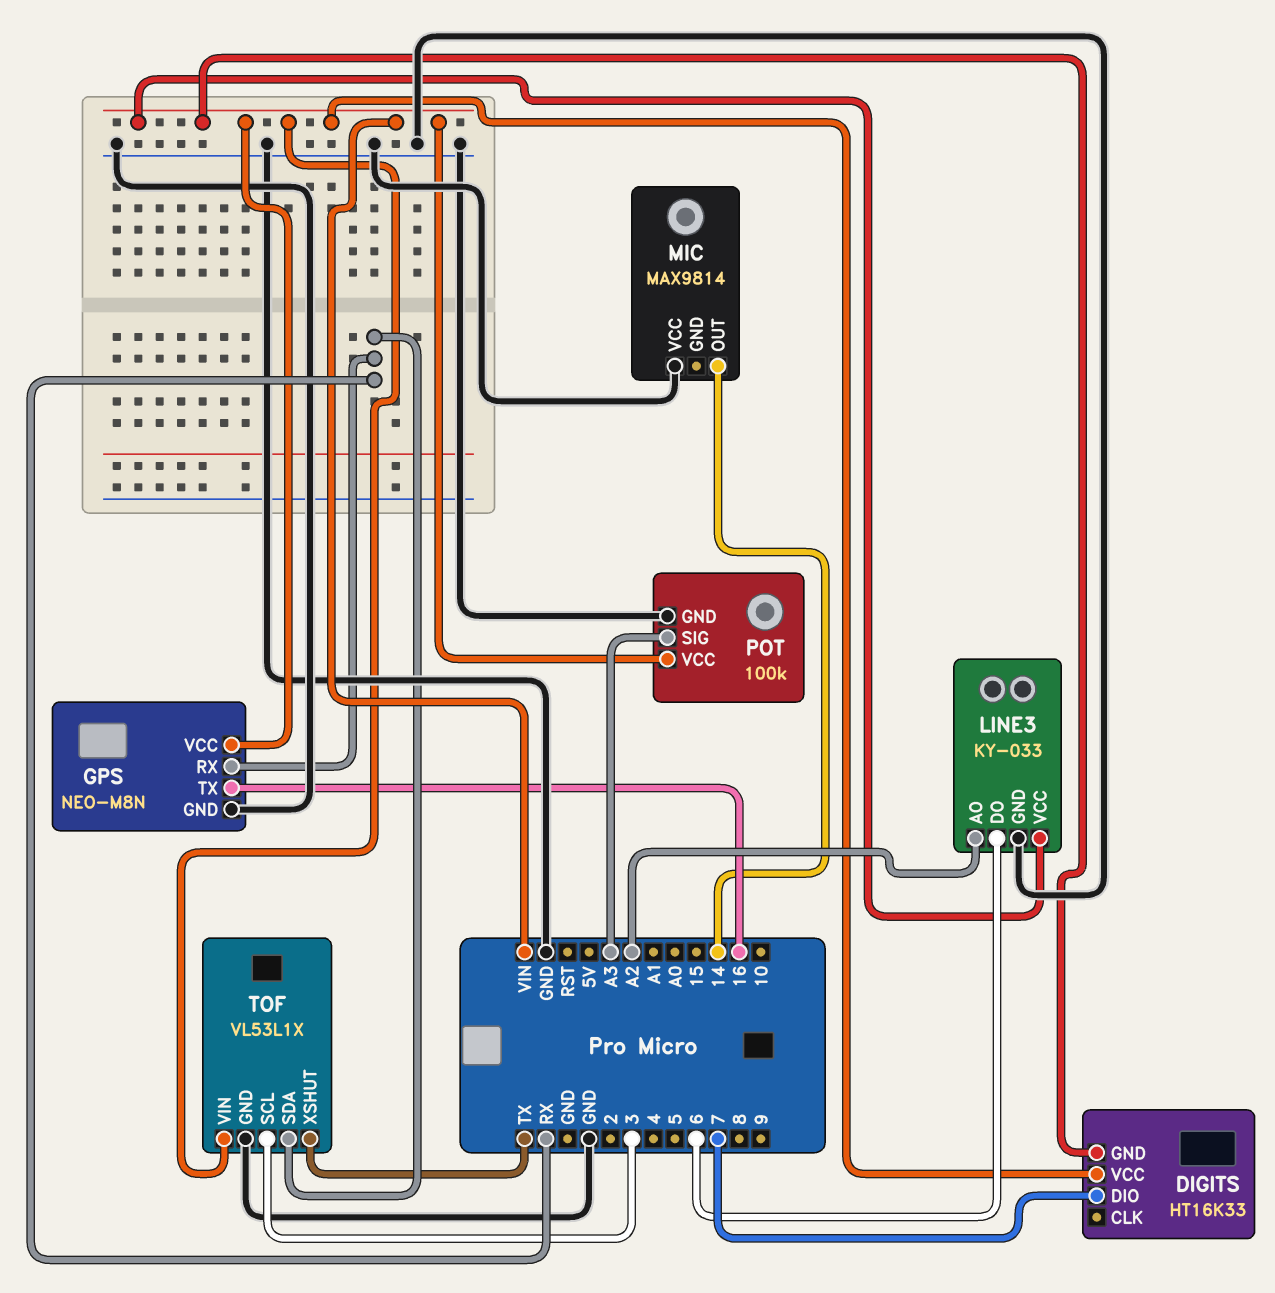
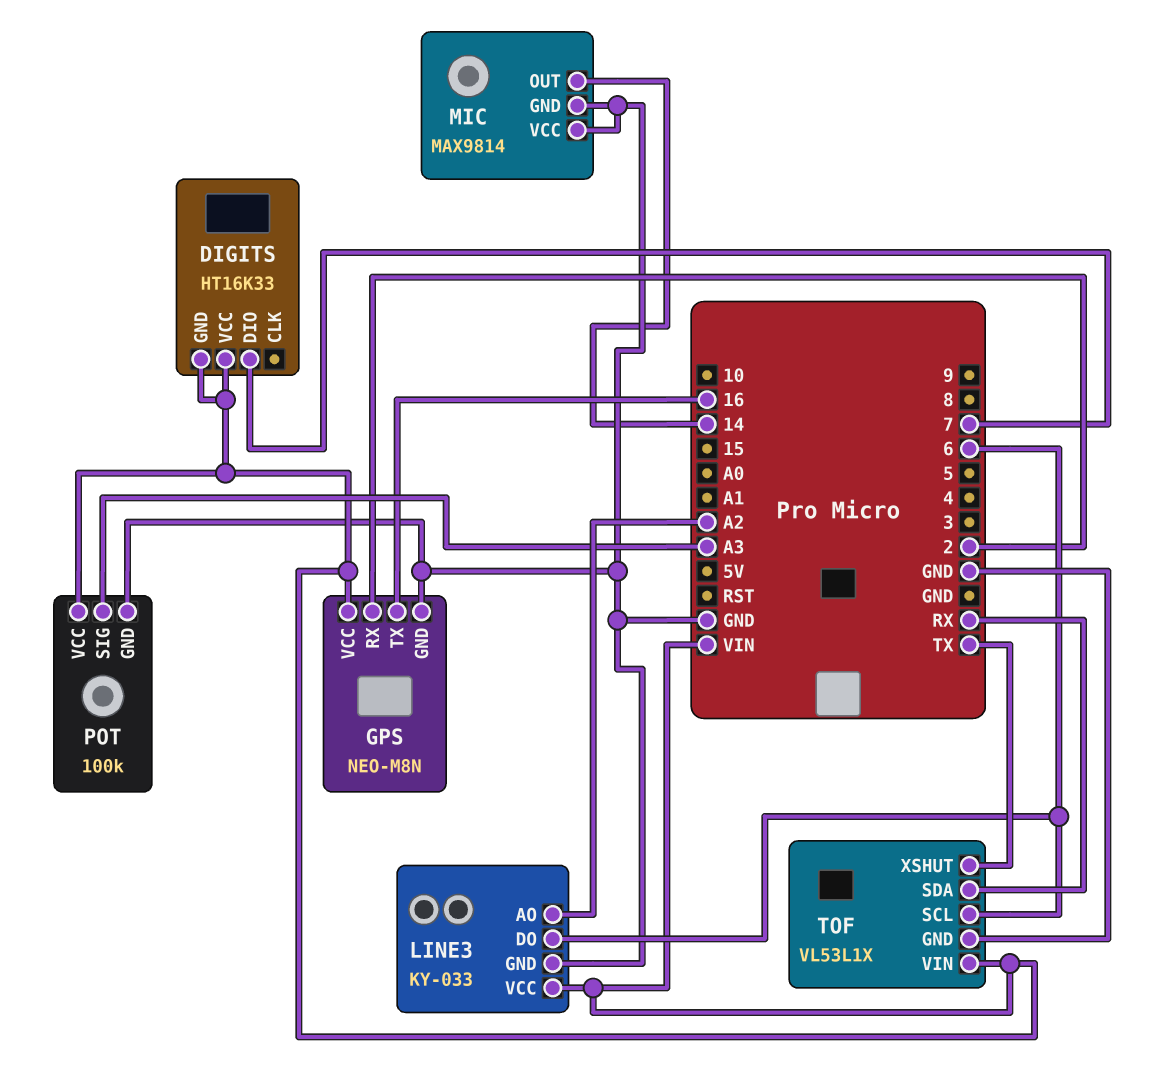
GPS pin RX: RX -> 2
MIC pin GND: none -> GND
TOF pin SCL: 3 -> 6

